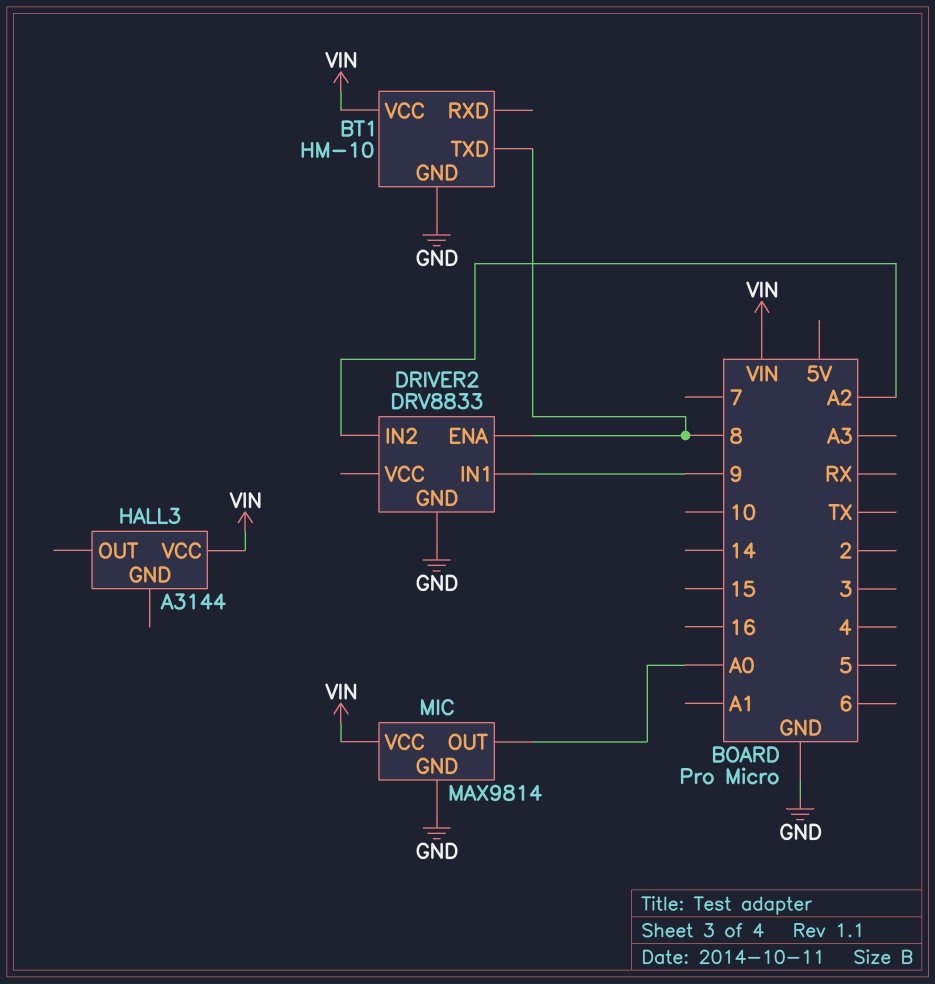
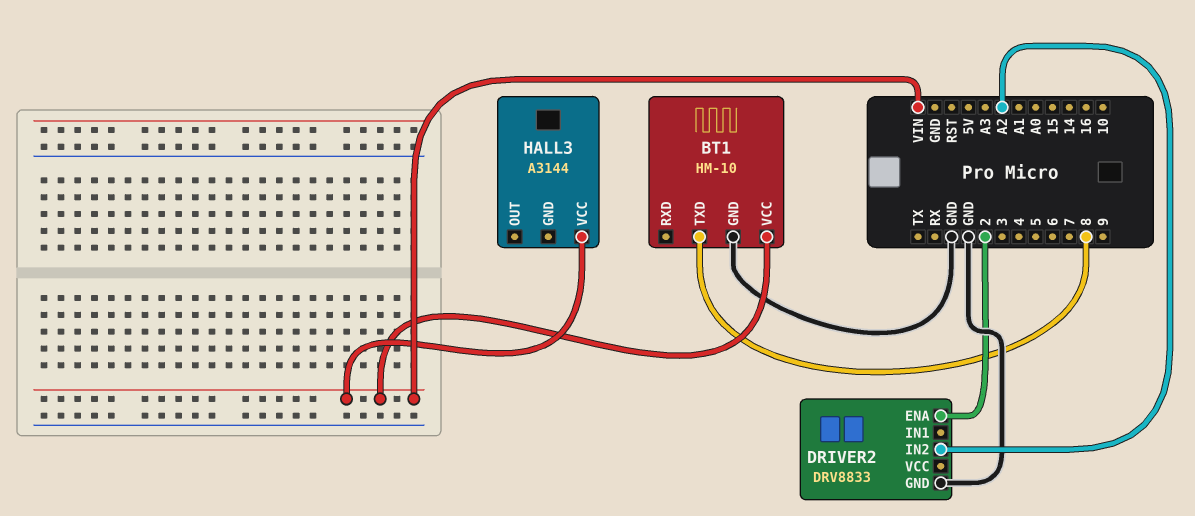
DRIVER2 pin ENA: 8 -> 2
DRIVER2 pin IN1: 9 -> none
MIC: MAX9814 -> none
MIC pin GND: GND -> none
MIC pin OUT: A0 -> none
MIC pin VCC: VIN -> none

